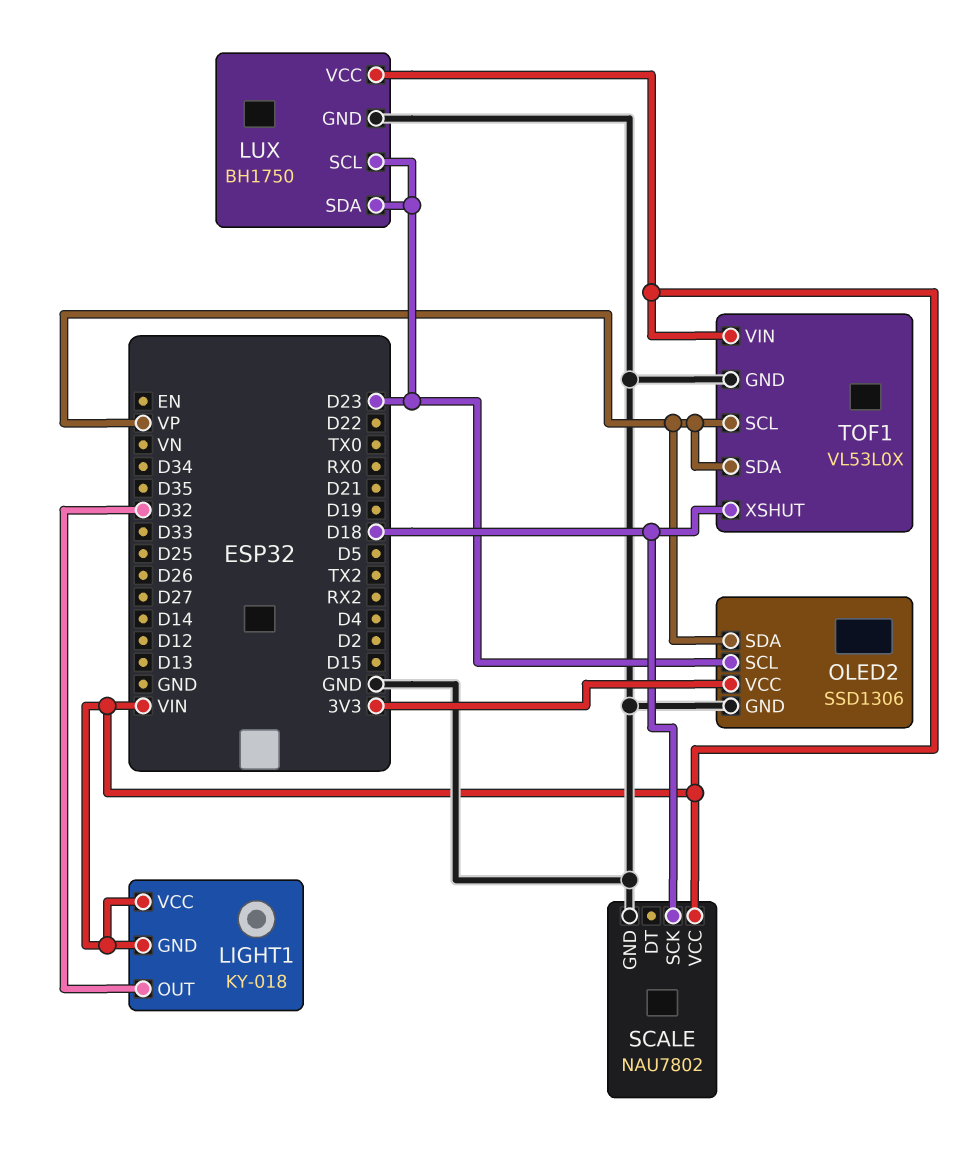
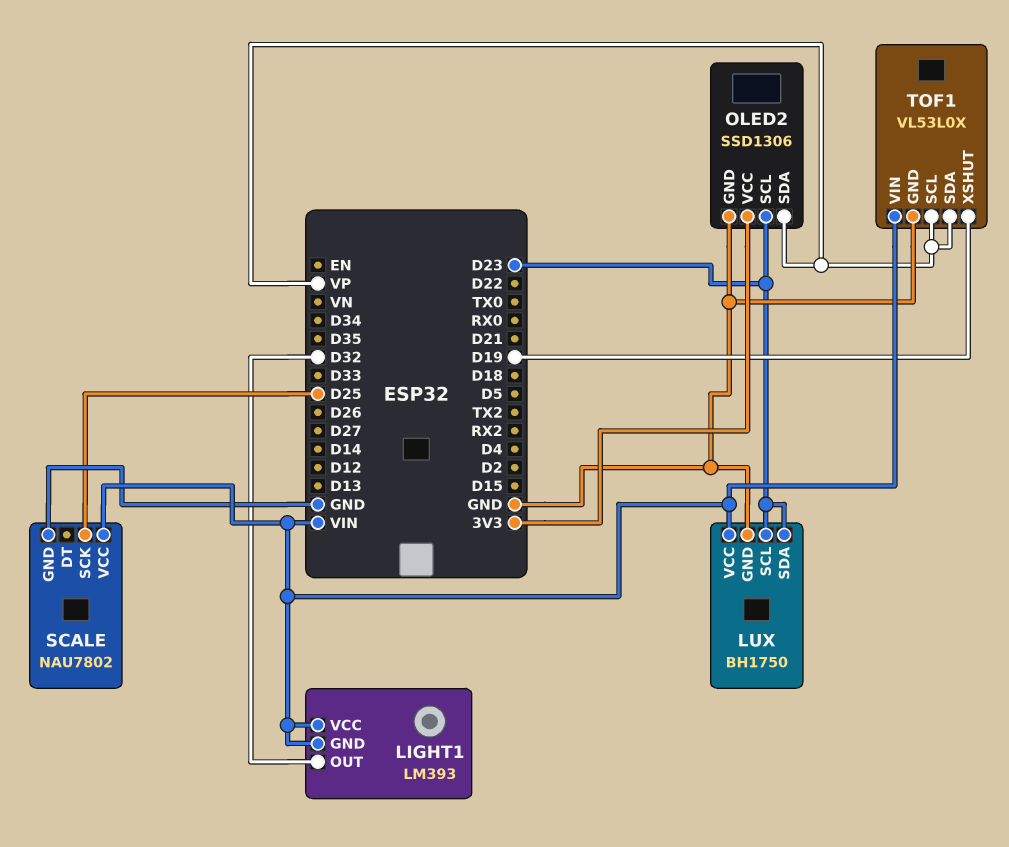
LIGHT1: KY-018 -> LM393
SCALE pin SCK: D18 -> D25
TOF1 pin XSHUT: D18 -> D19

